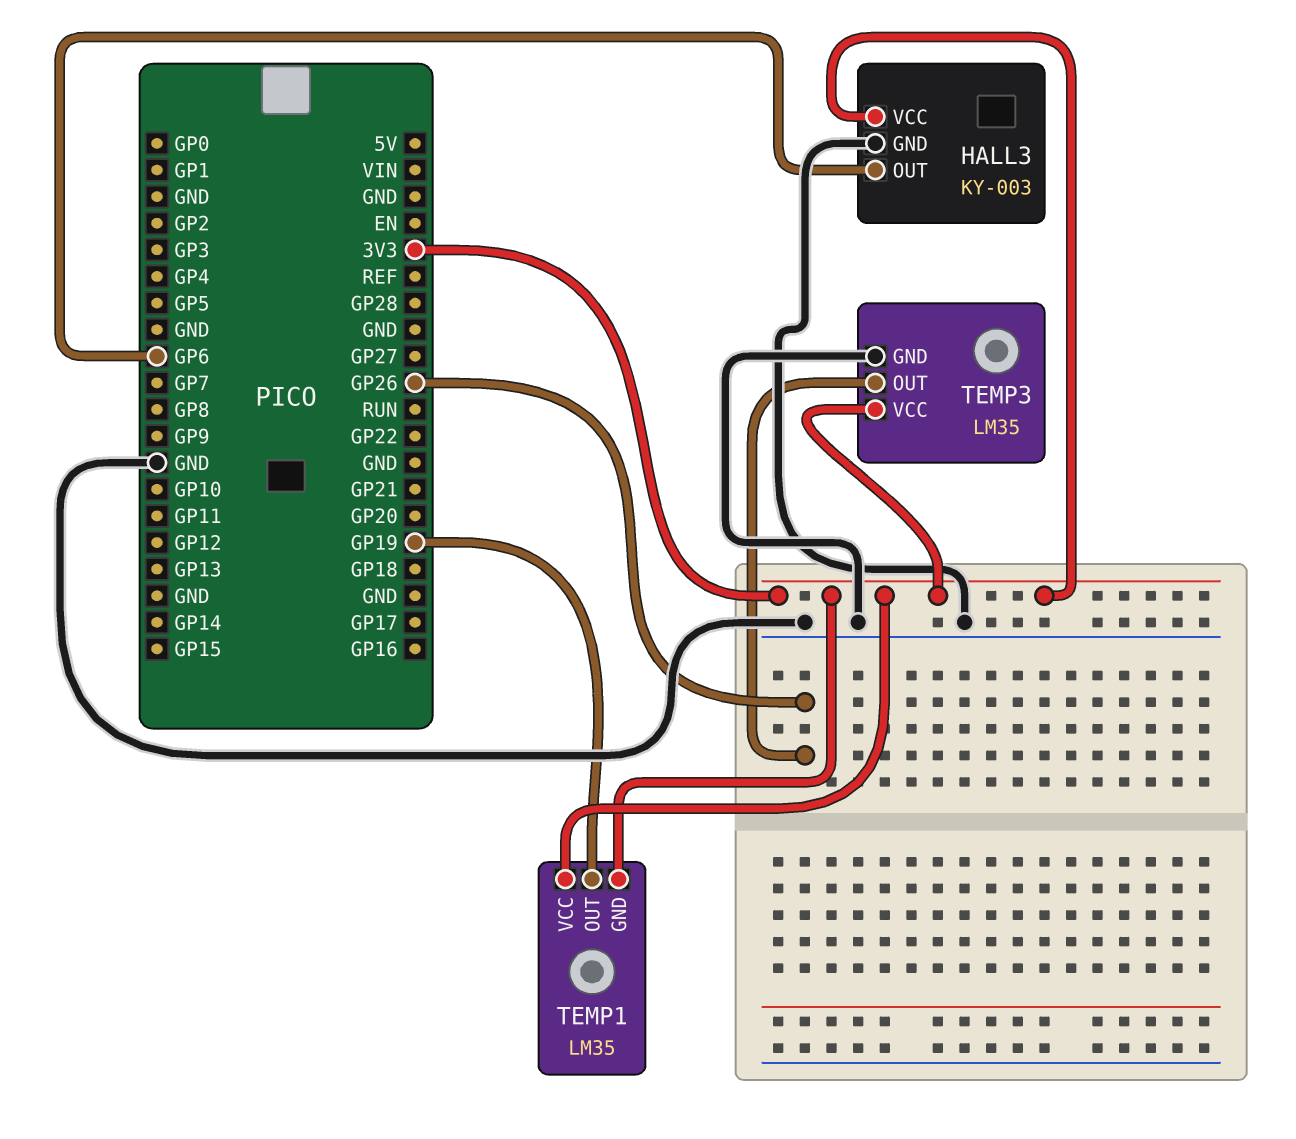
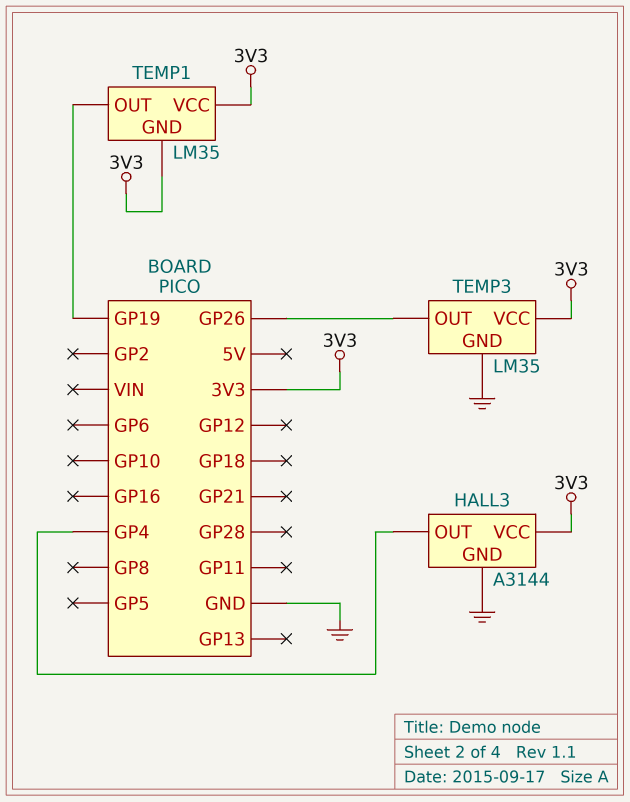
HALL3: KY-003 -> A3144
HALL3 pin OUT: GP6 -> GP4

